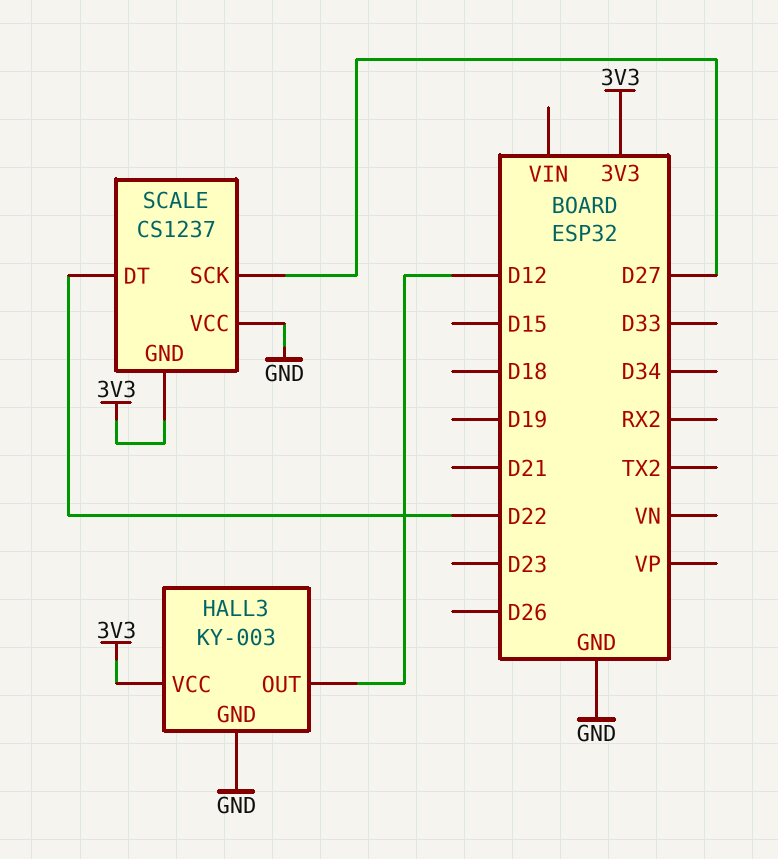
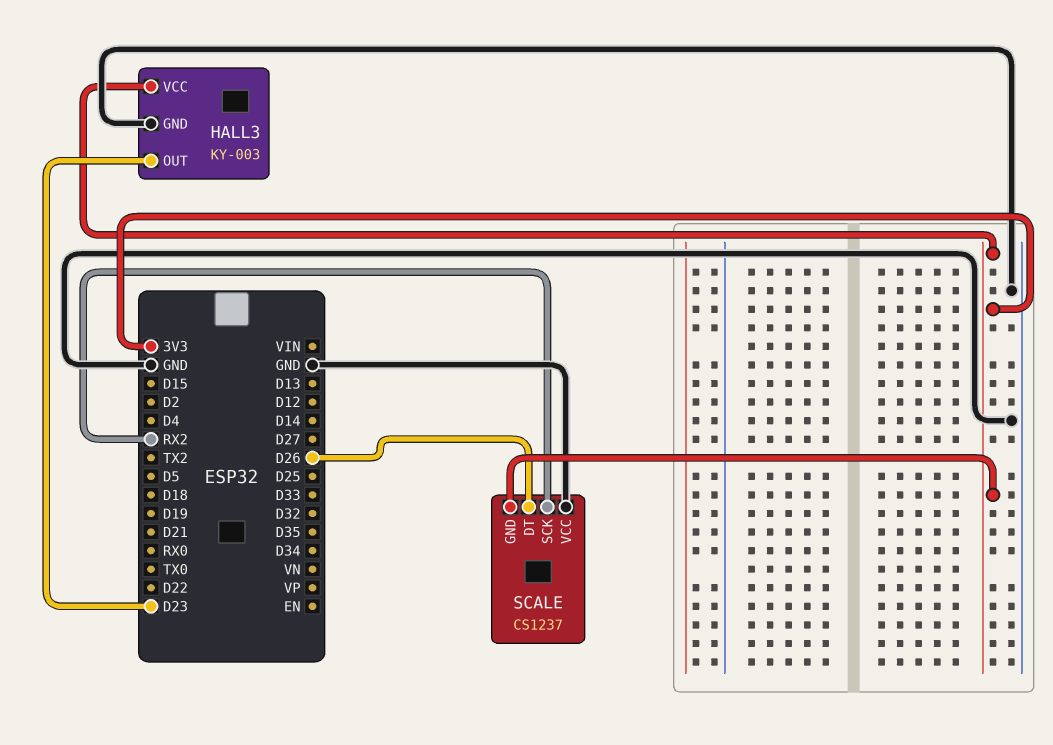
HALL3 pin OUT: D12 -> D23
SCALE pin DT: D22 -> D26
SCALE pin SCK: D27 -> RX2

